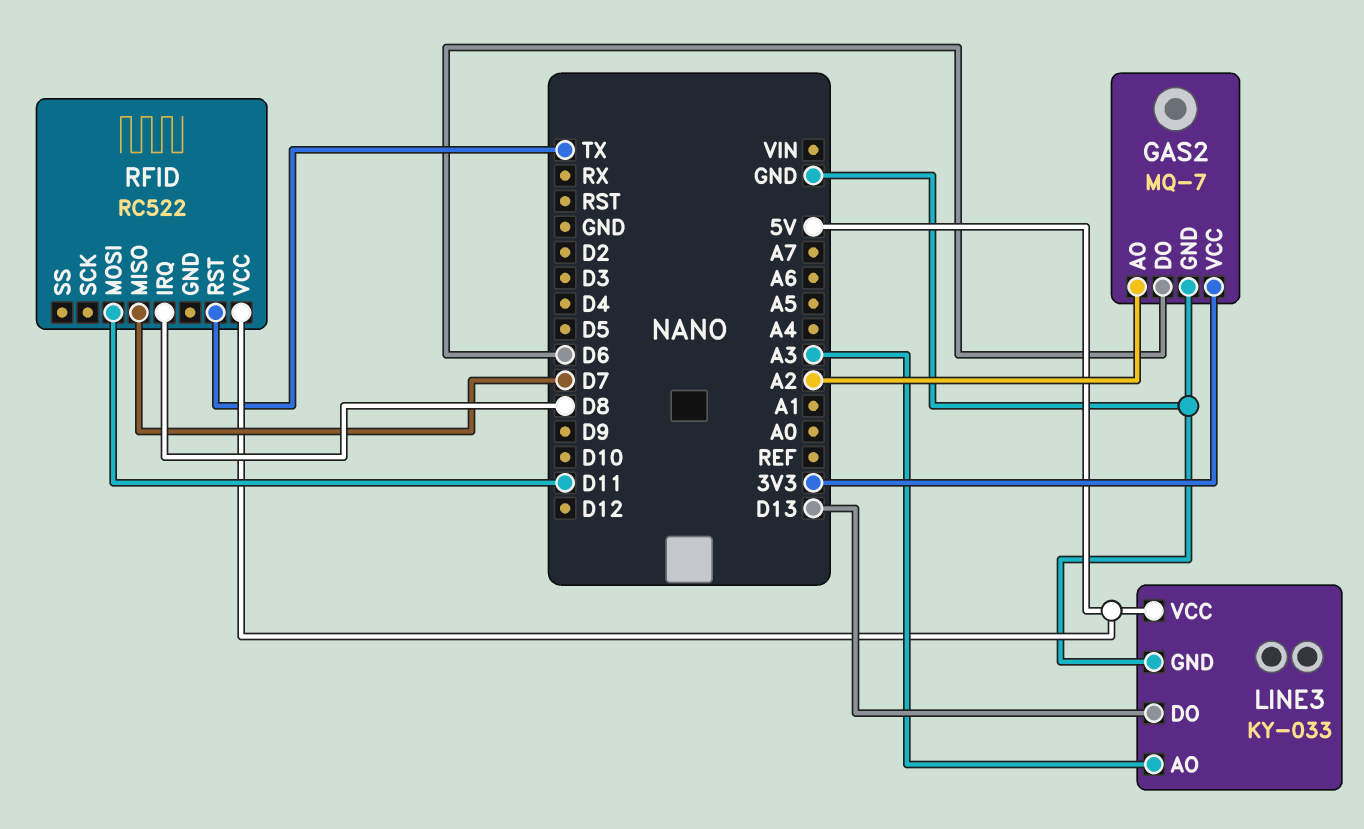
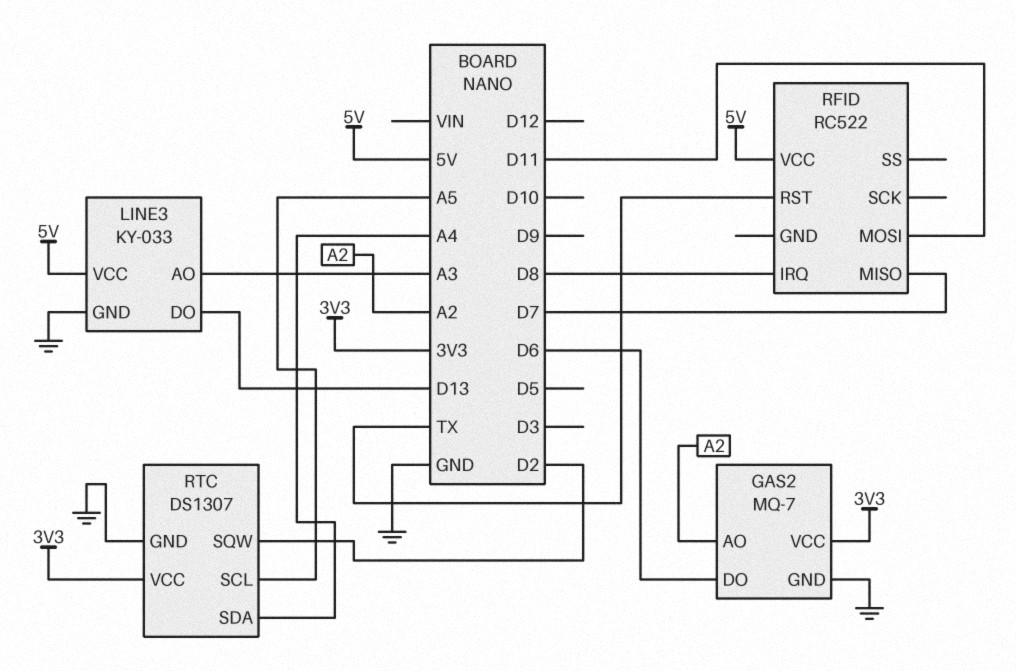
RTC: none -> DS1307
RTC pin GND: none -> GND
RTC pin SCL: none -> A5
RTC pin SDA: none -> A4
RTC pin SQW: none -> D2
RTC pin VCC: none -> 3V3

